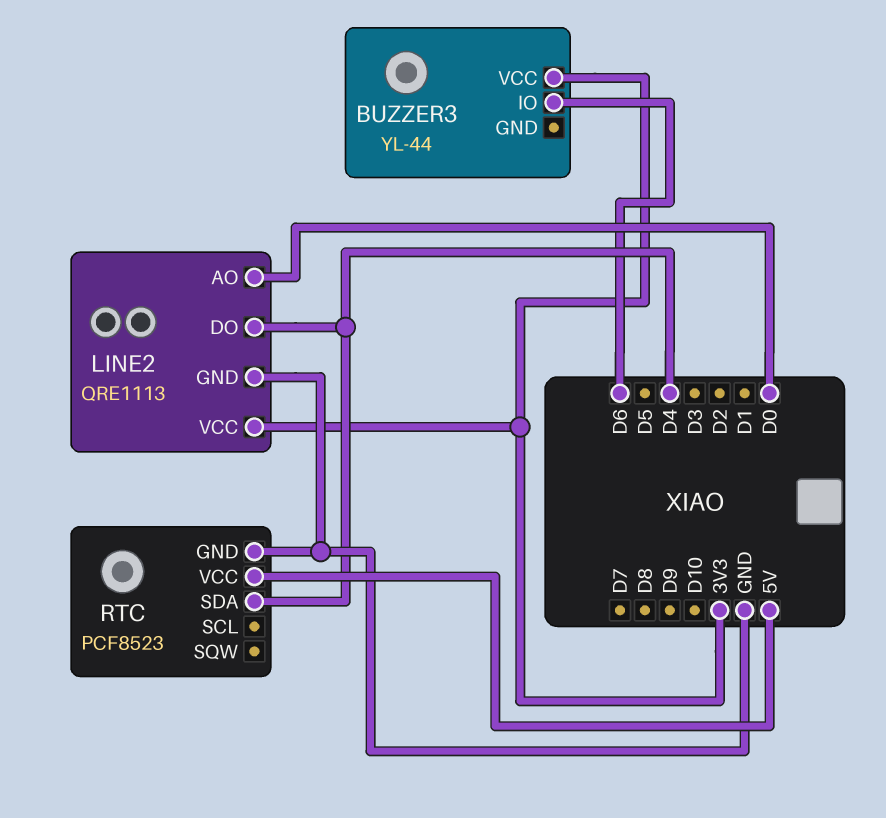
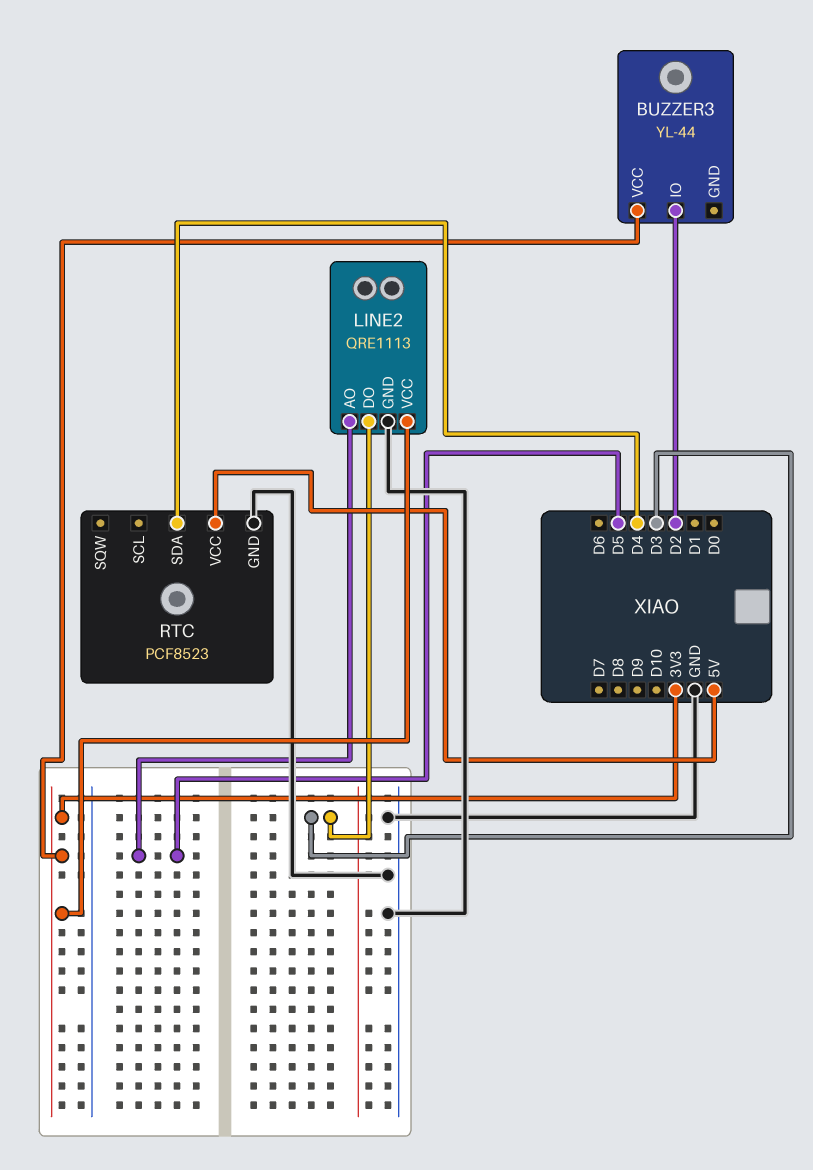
BUZZER3 pin IO: D6 -> D2
LINE2 pin AO: D0 -> D5
LINE2 pin DO: D4 -> D3

